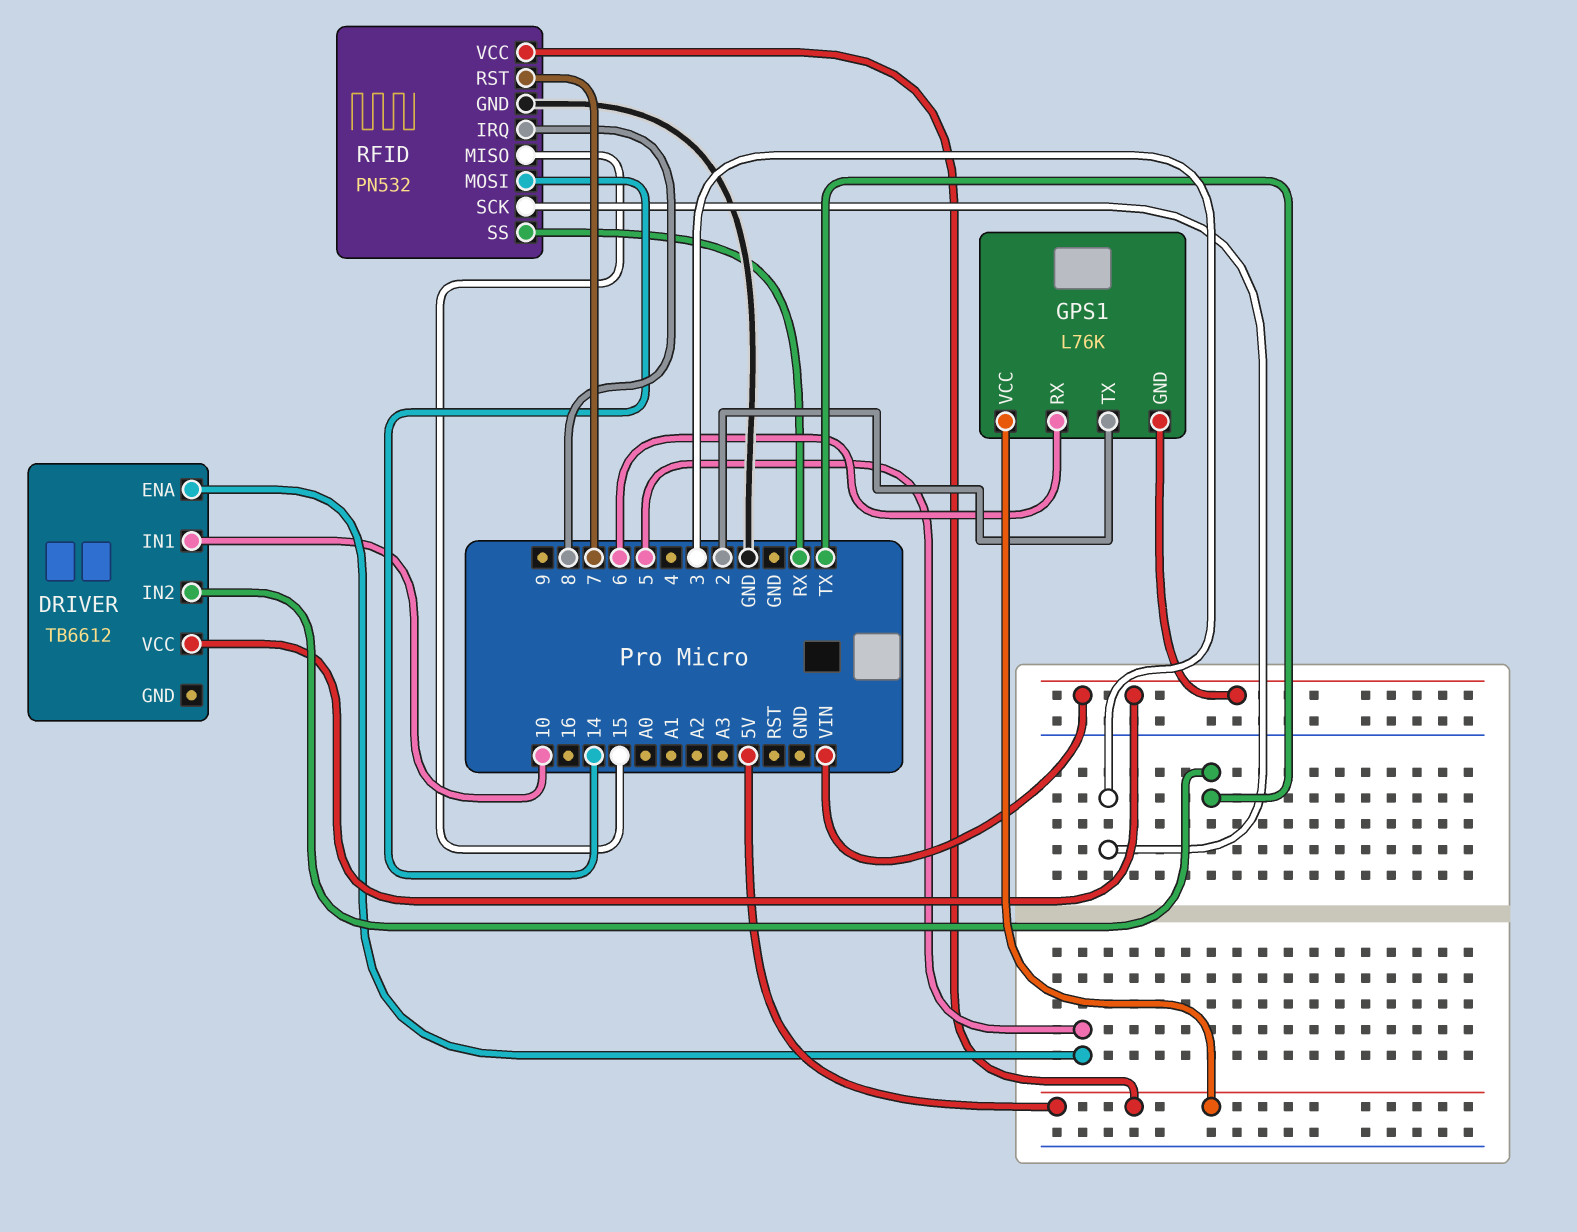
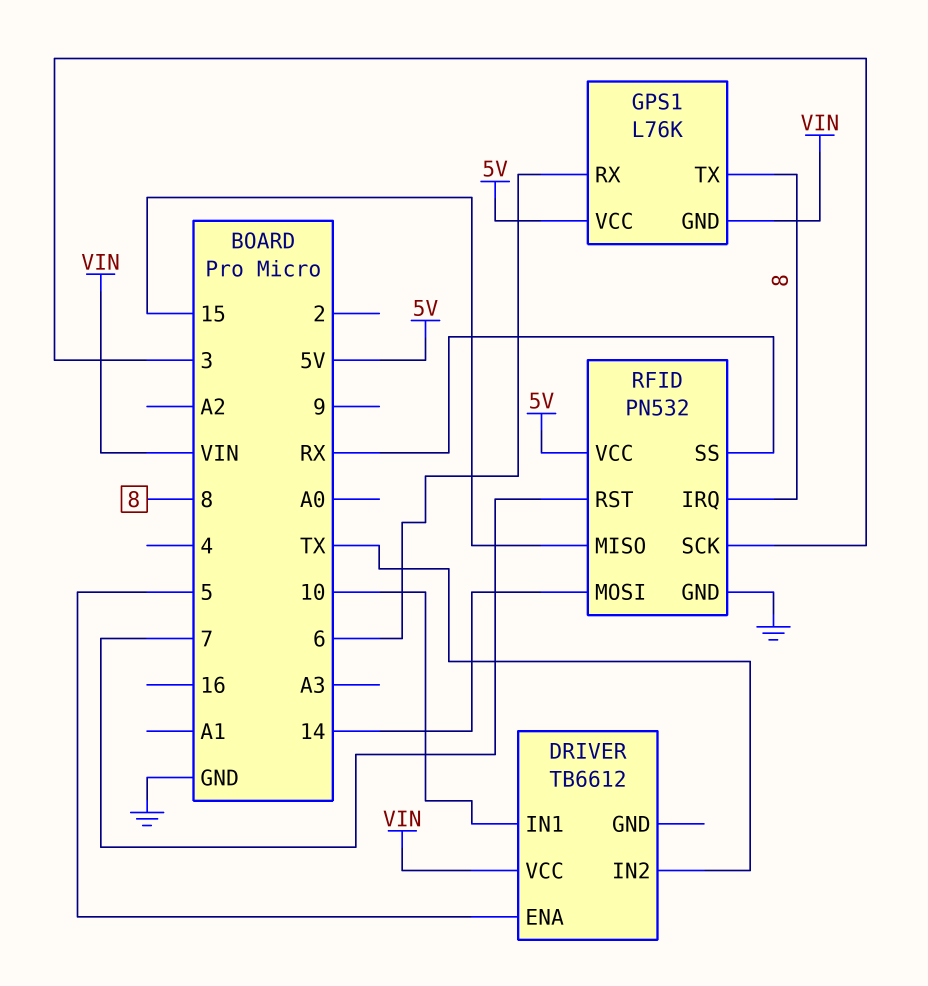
GPS1 pin TX: 2 -> 8

